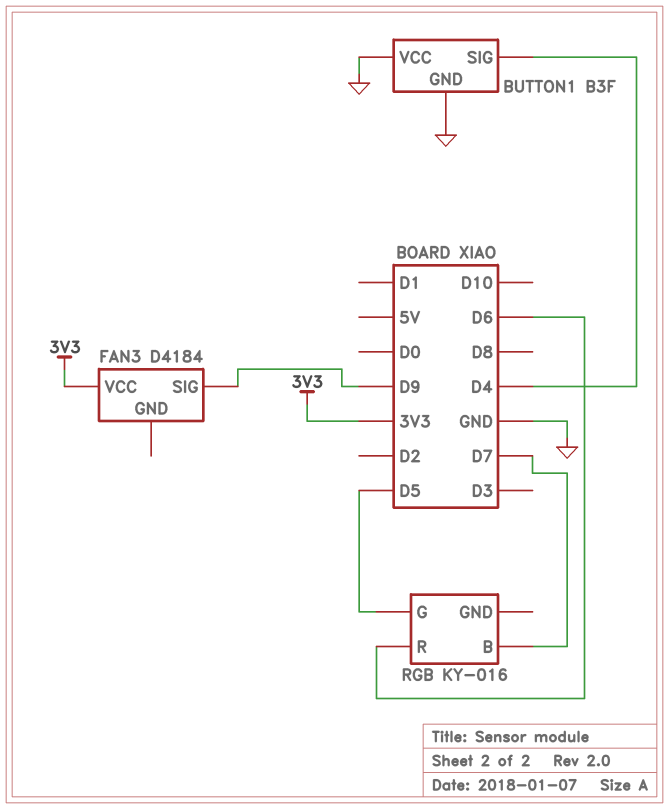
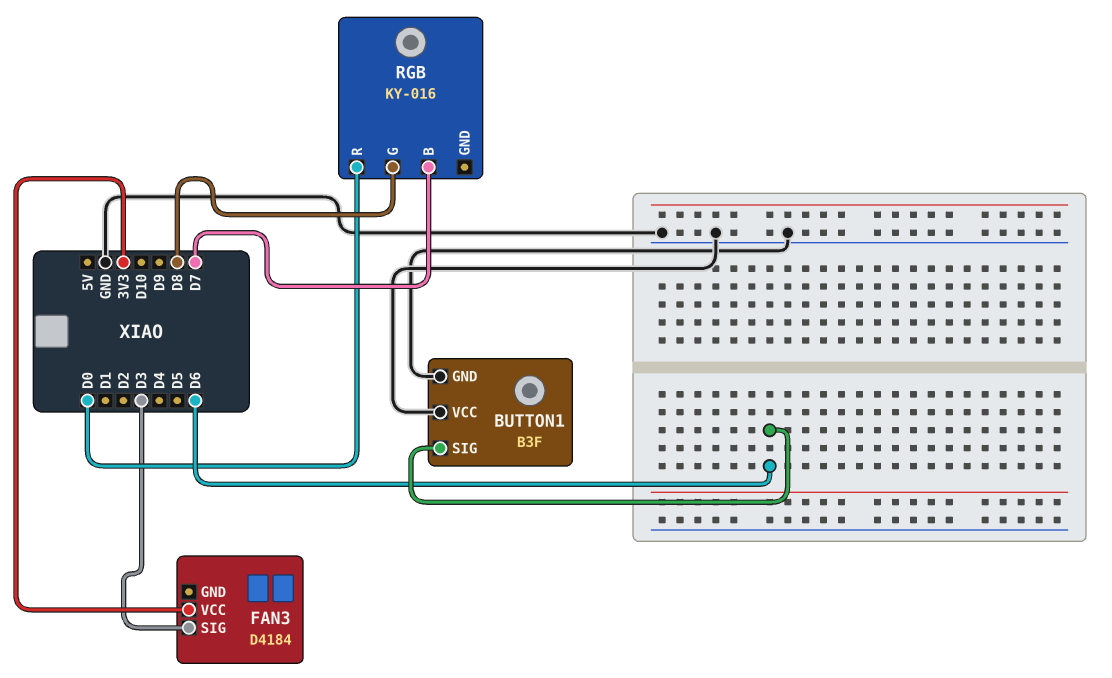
BUTTON1 pin SIG: D4 -> D6
FAN3 pin SIG: D9 -> D3
RGB pin G: D5 -> D8
RGB pin R: D6 -> D0

